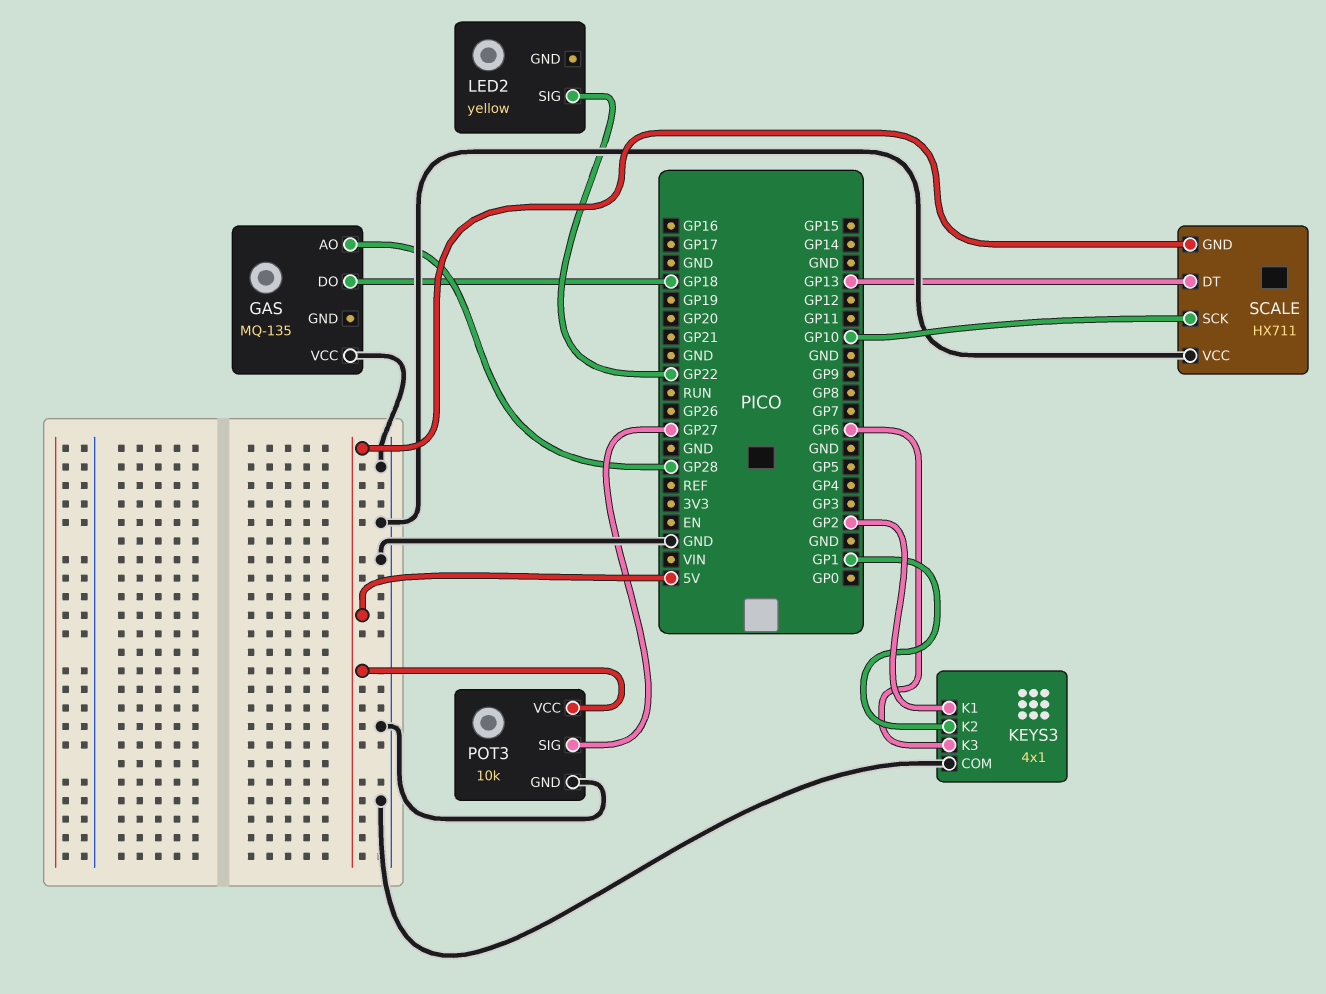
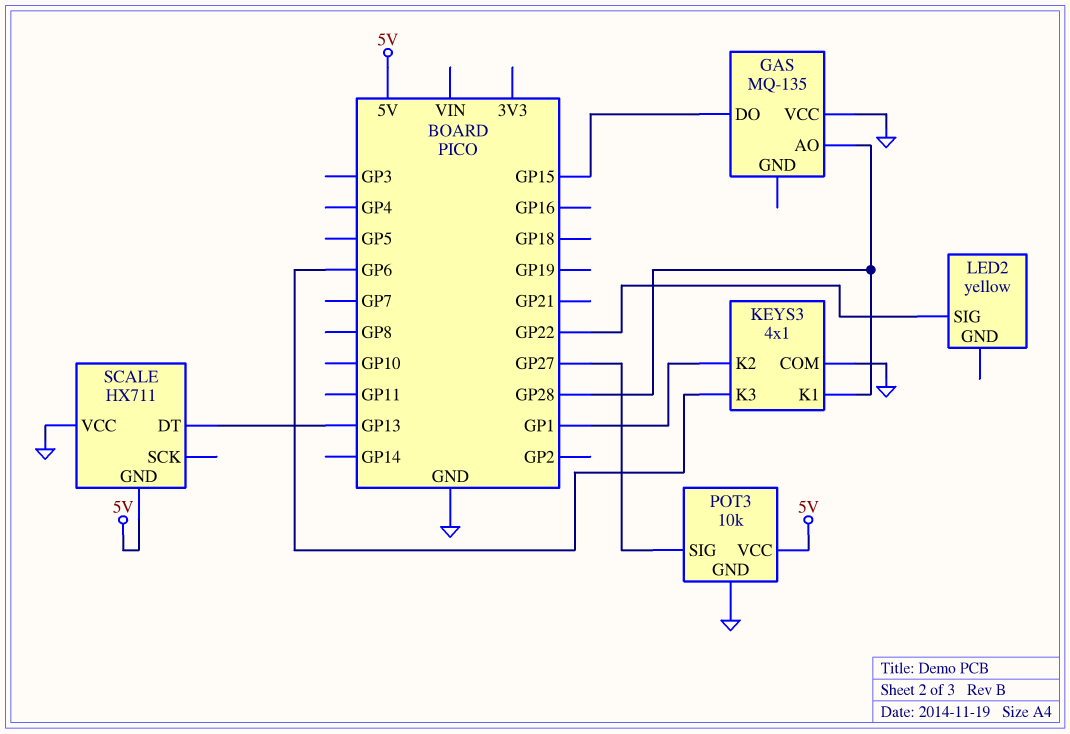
GAS pin DO: GP18 -> GP15
KEYS3 pin K1: GP2 -> GP28
SCALE pin SCK: GP10 -> none

